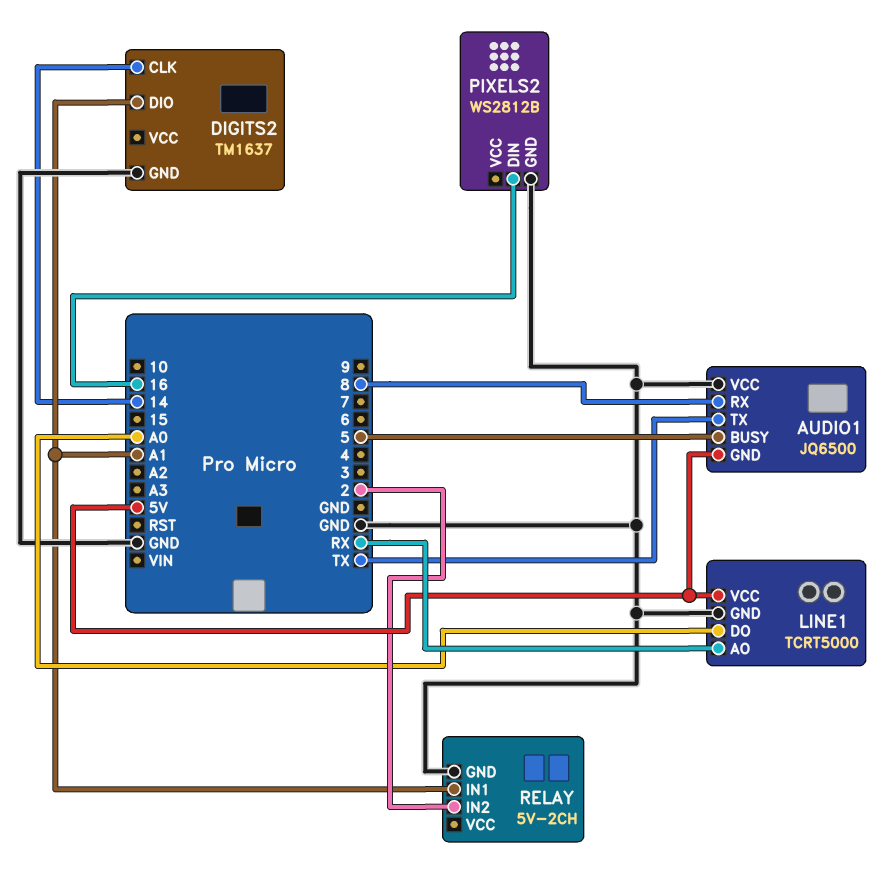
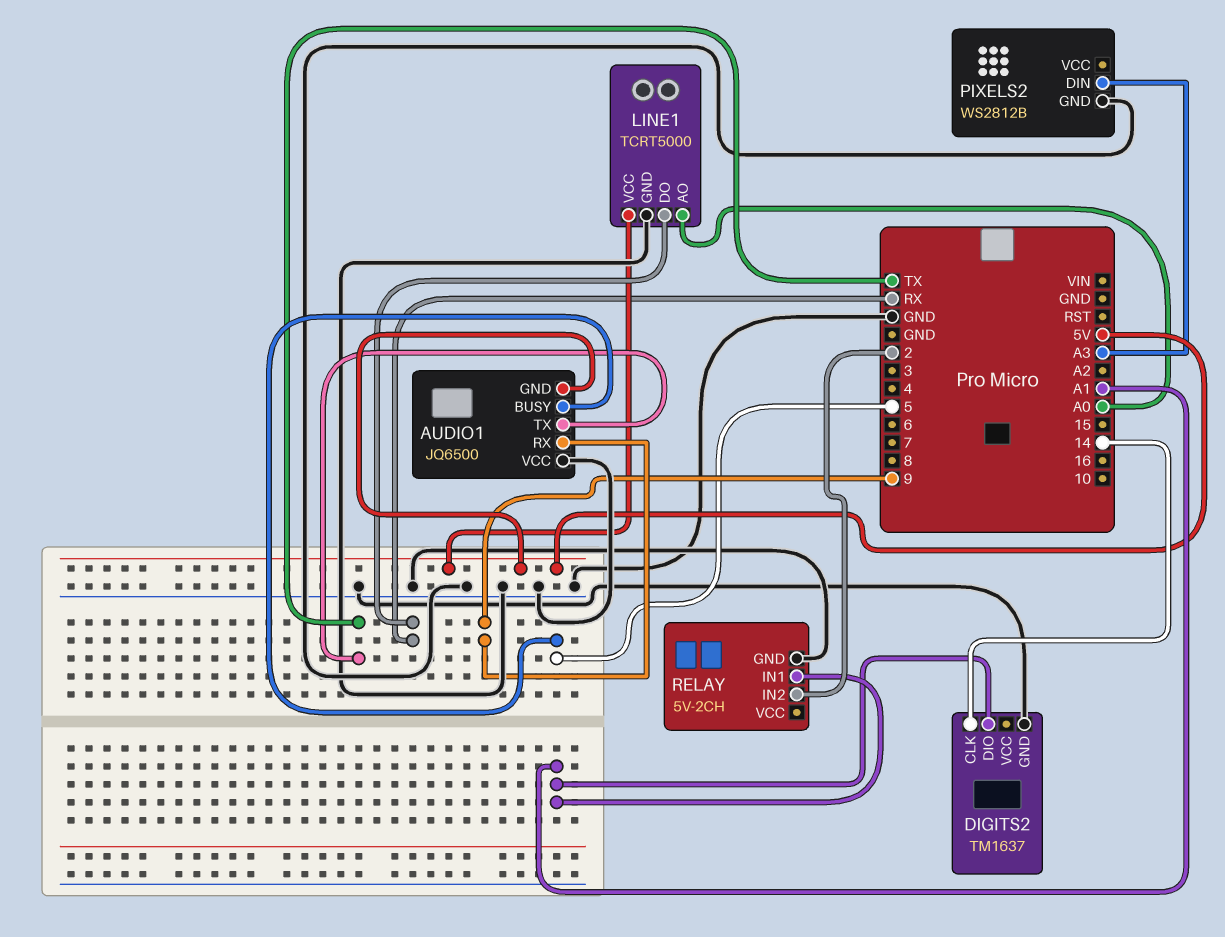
AUDIO1 pin RX: 8 -> 9
LINE1 pin AO: RX -> A0
LINE1 pin DO: A0 -> RX
PIXELS2 pin DIN: 16 -> A3

